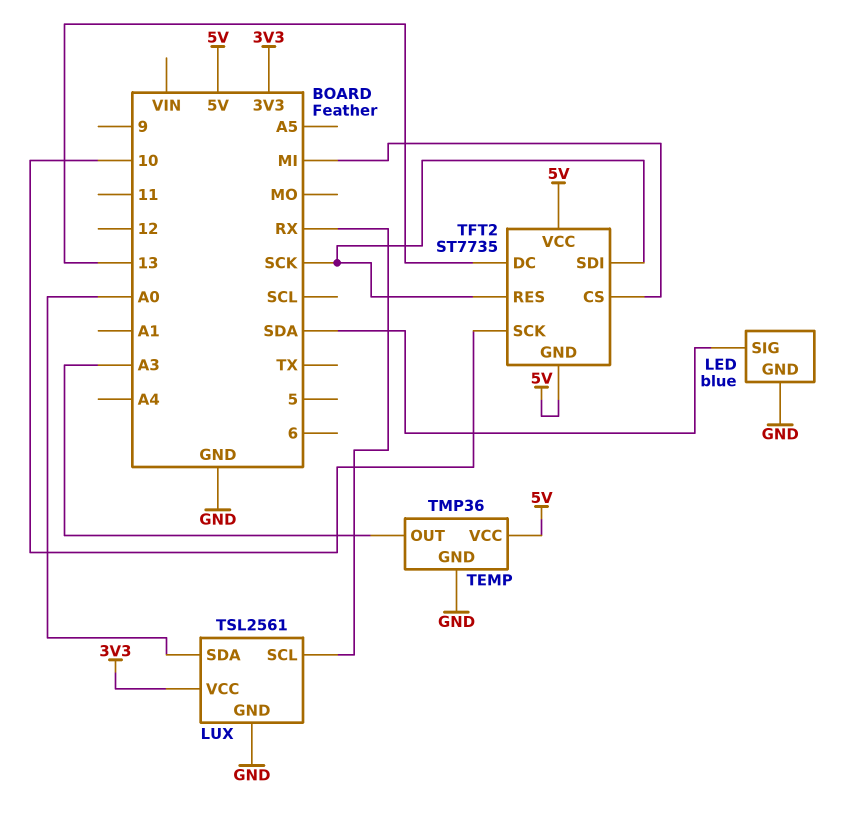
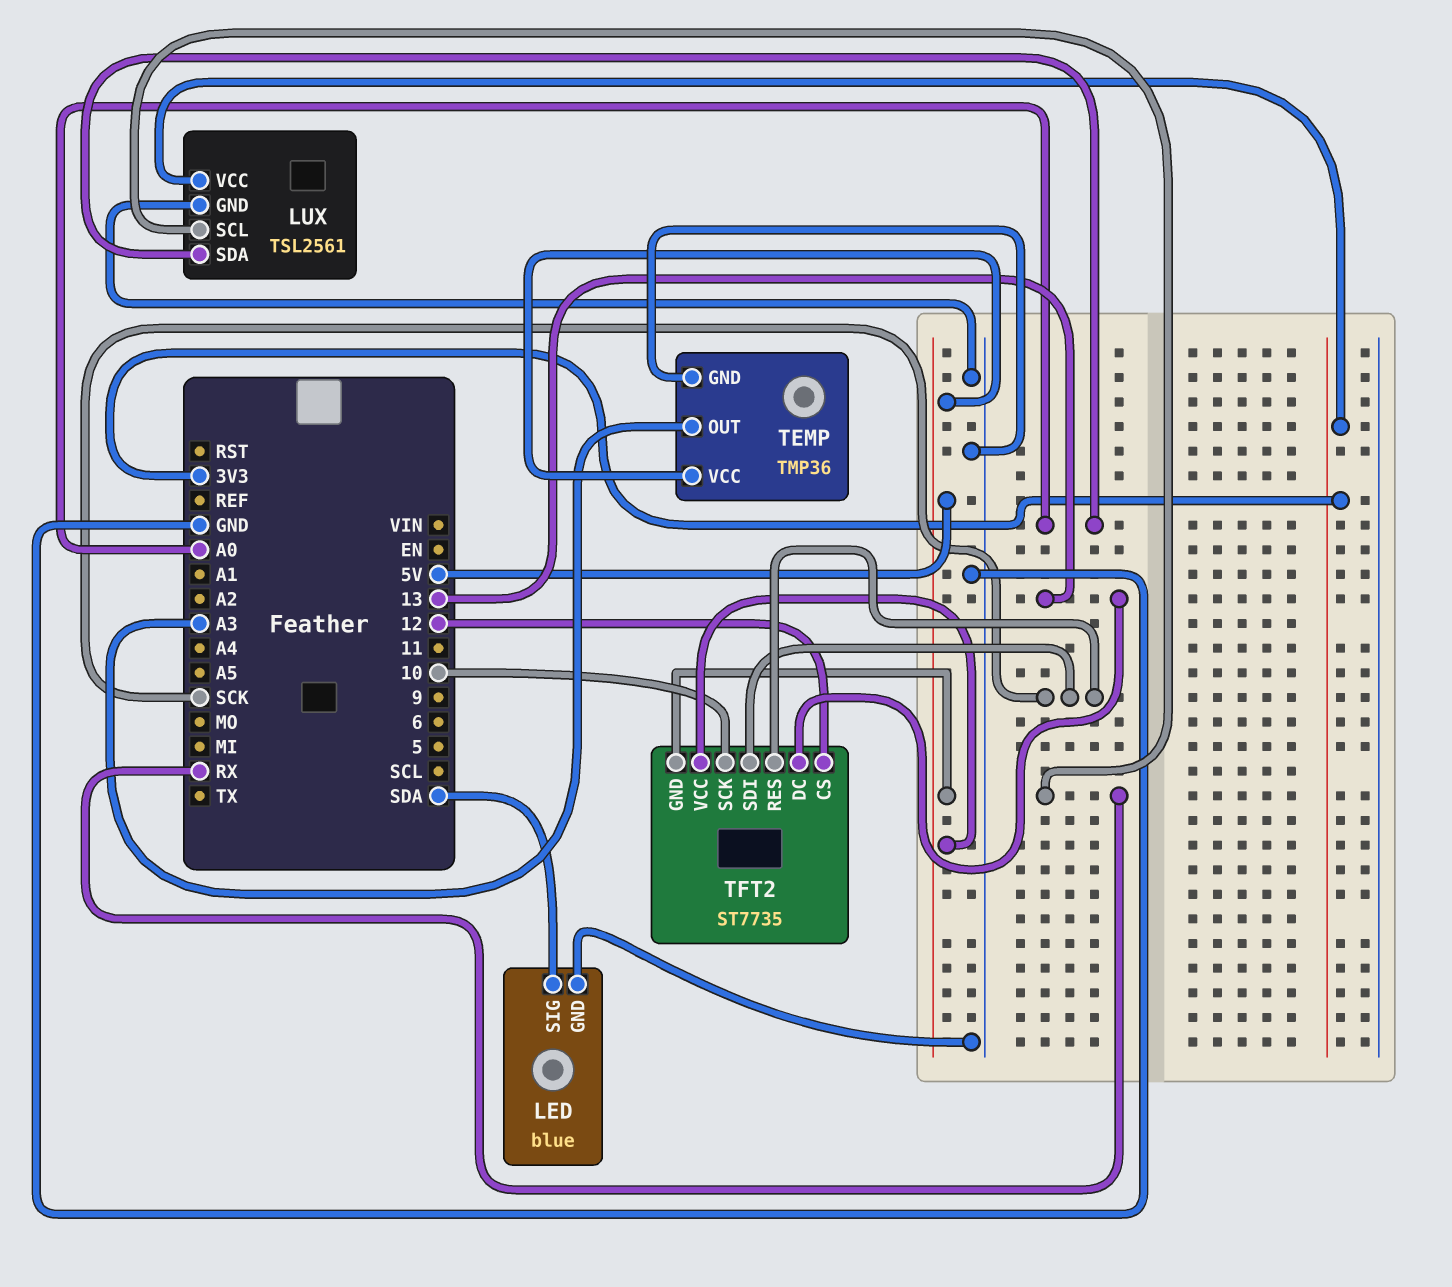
TFT2 pin CS: MI -> 12

